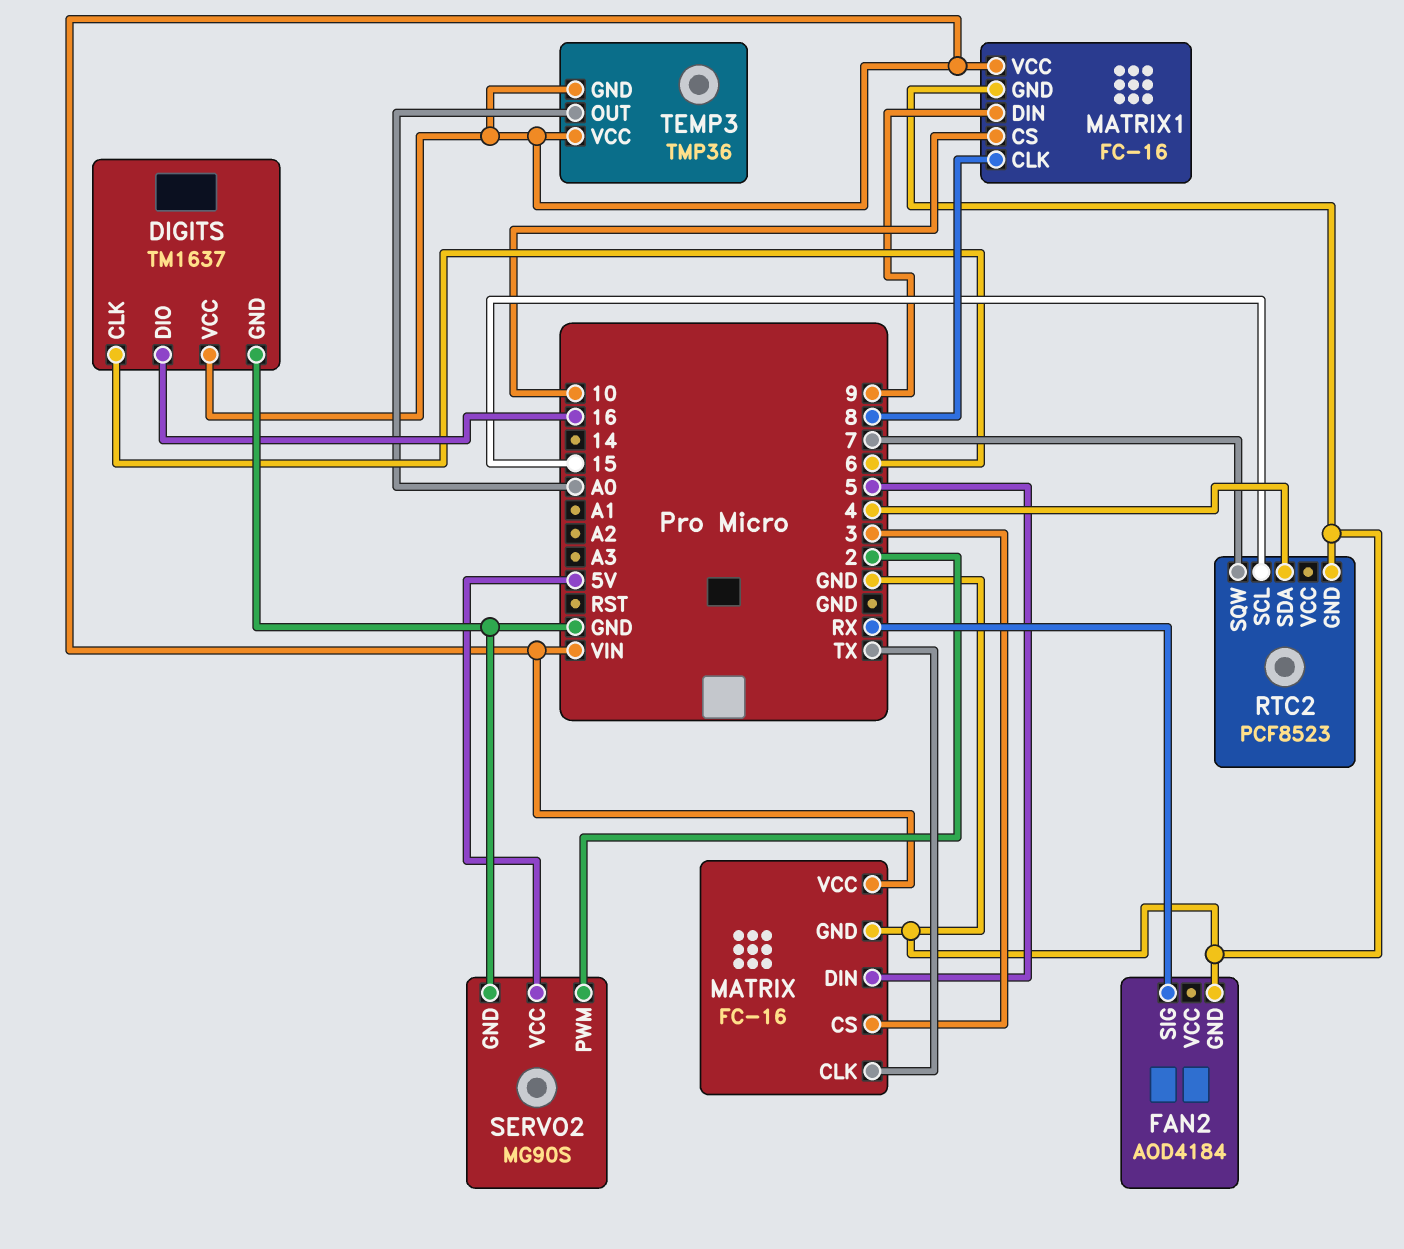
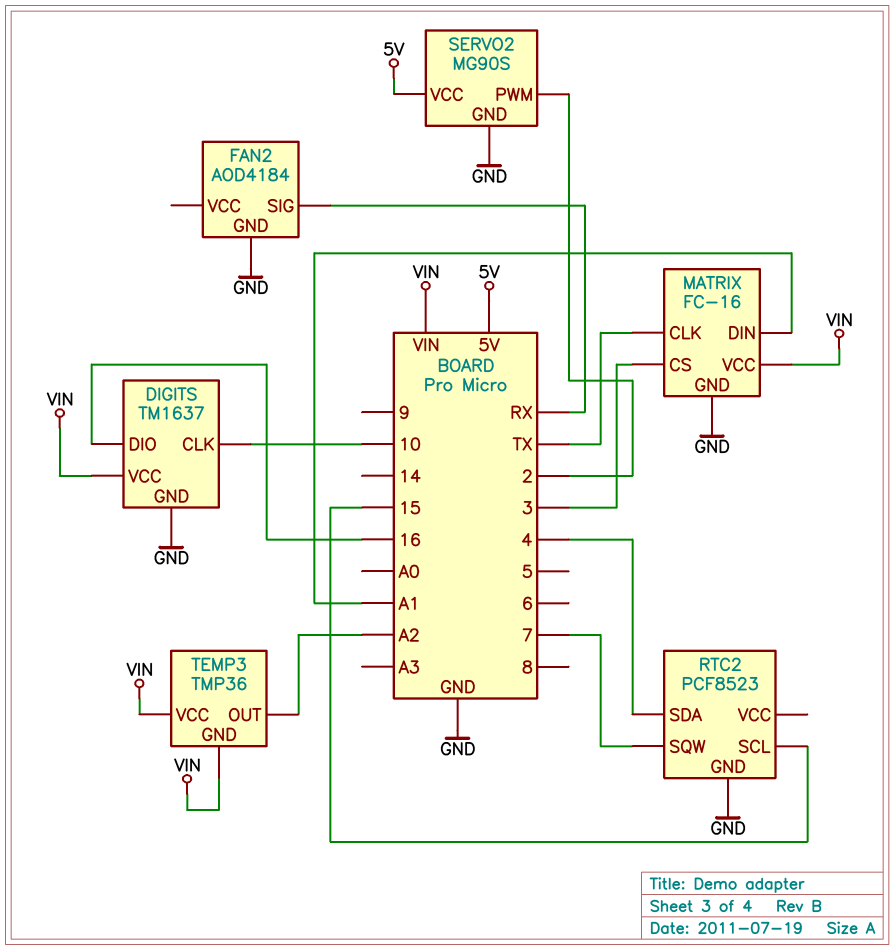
DIGITS pin CLK: 6 -> 10
MATRIX pin DIN: 5 -> A1
MATRIX1: FC-16 -> none
MATRIX1 pin CLK: 8 -> none
MATRIX1 pin CS: 10 -> none
MATRIX1 pin DIN: 9 -> none
MATRIX1 pin GND: GND -> none
MATRIX1 pin VCC: VIN -> none
TEMP3 pin OUT: A0 -> A2

